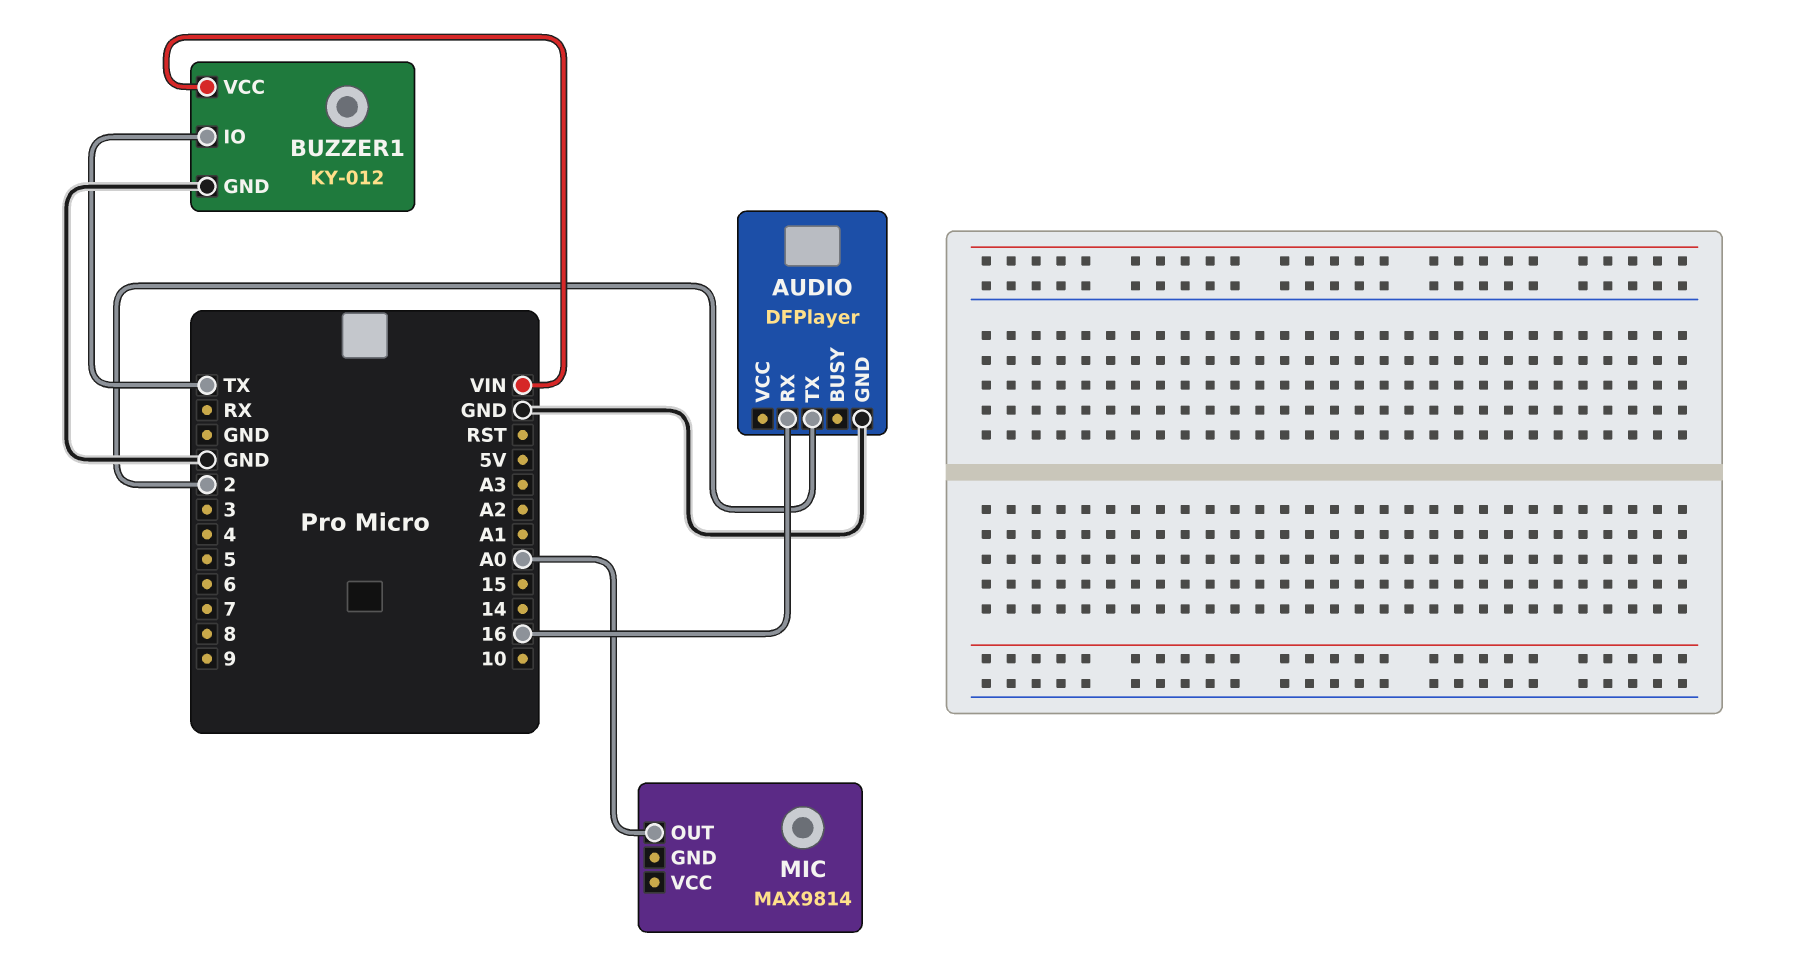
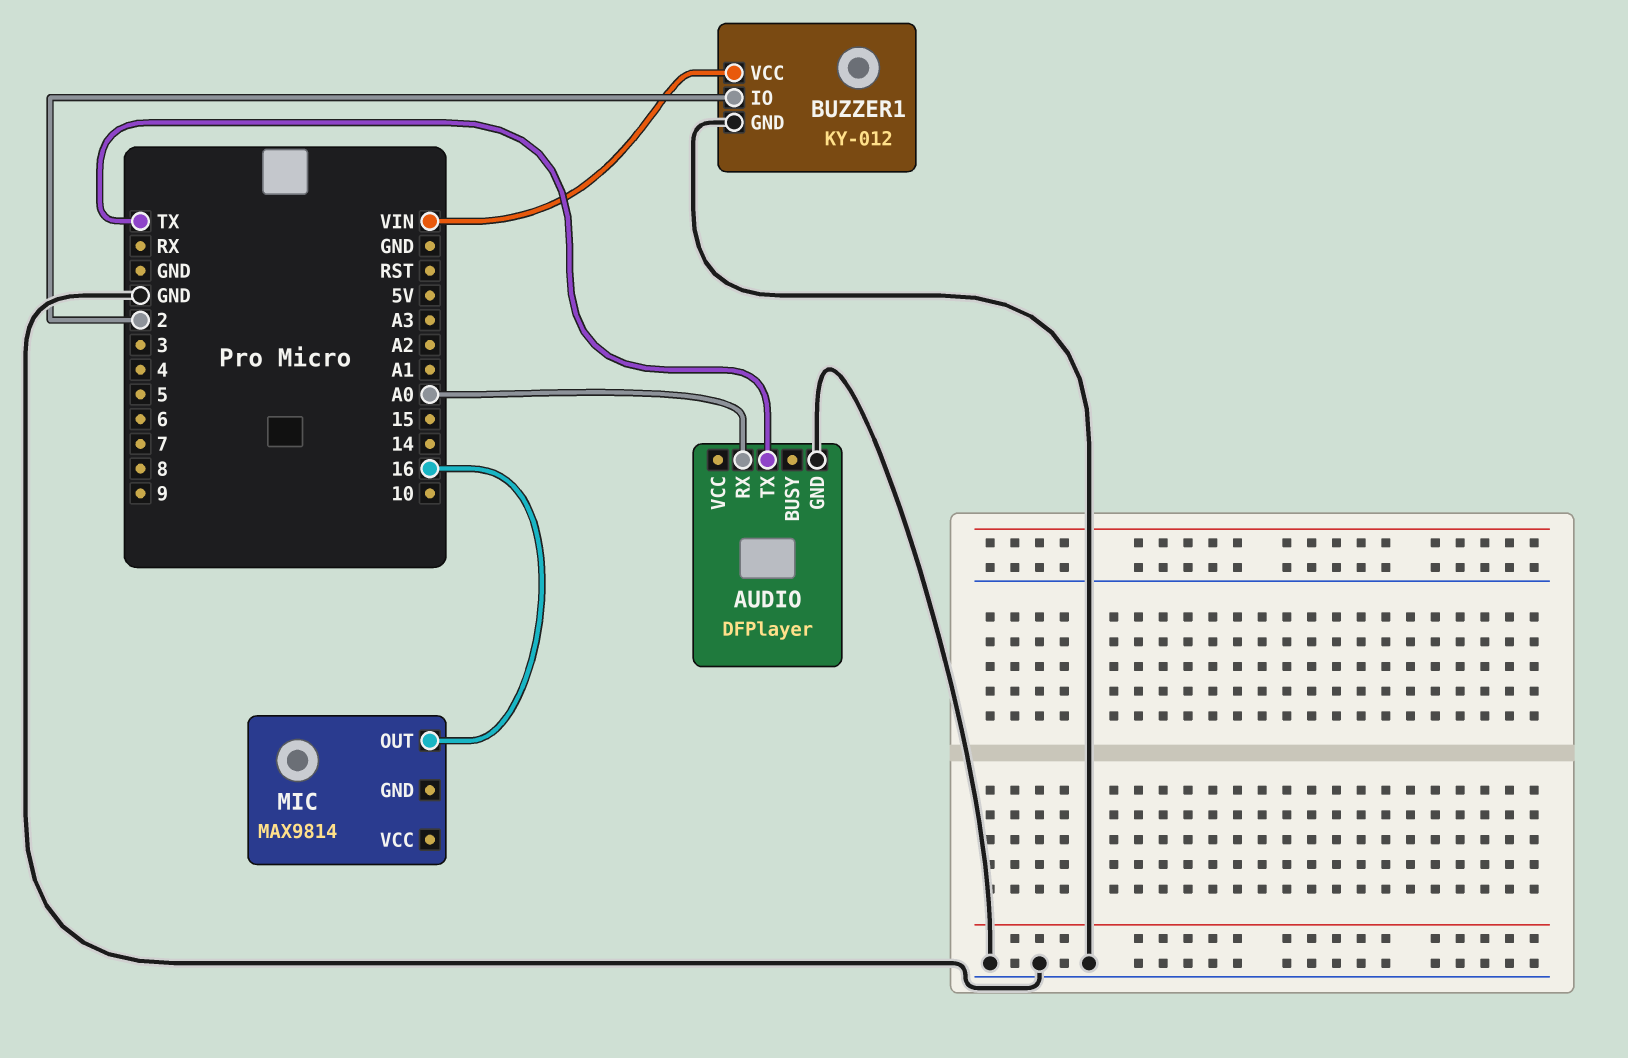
AUDIO pin RX: 16 -> A0
AUDIO pin TX: 2 -> TX
BUZZER1 pin IO: TX -> 2
MIC pin OUT: A0 -> 16

